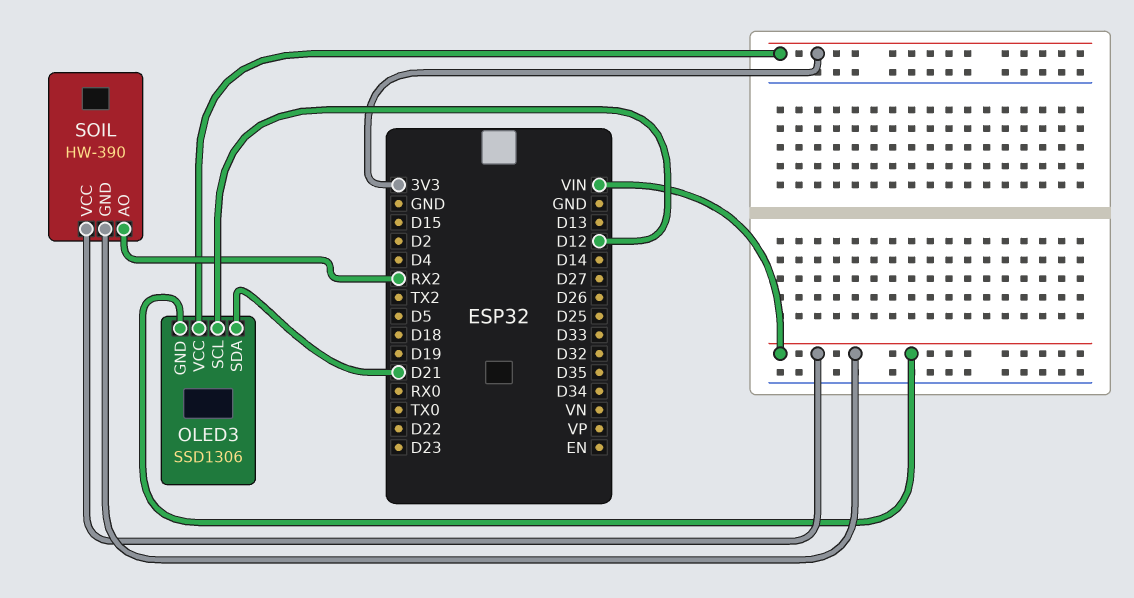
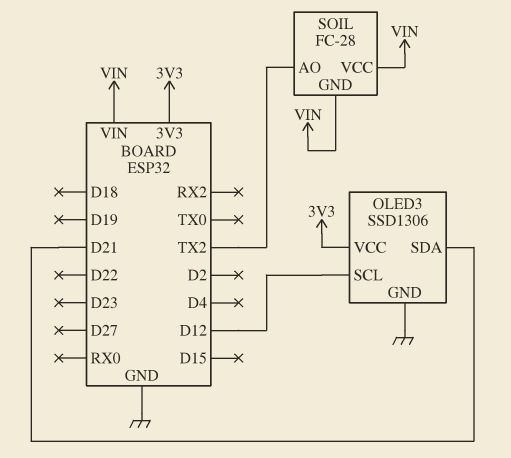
OLED3 pin GND: VIN -> GND
SOIL: HW-390 -> FC-28
SOIL pin AO: RX2 -> TX2

